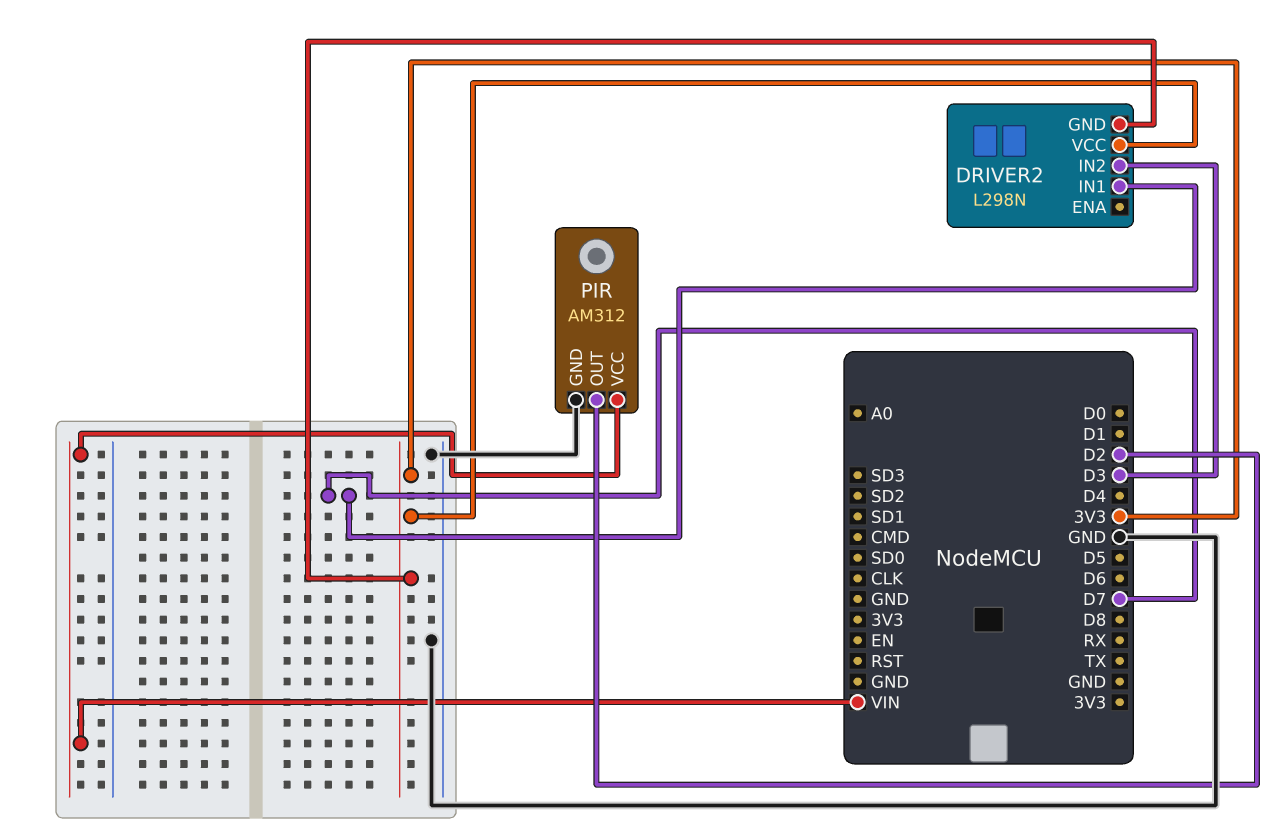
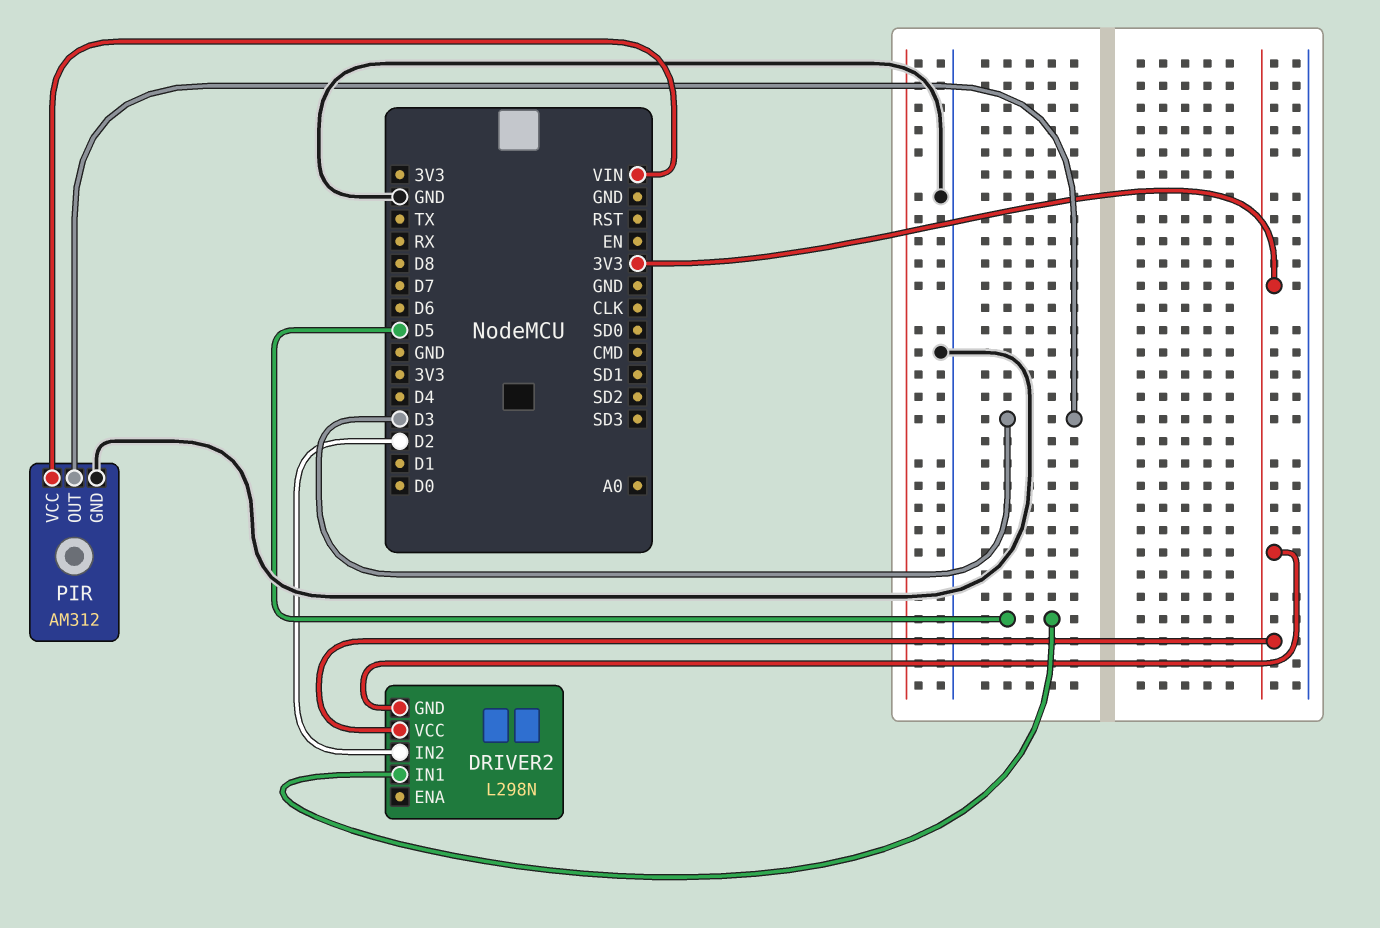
DRIVER2 pin IN1: D7 -> D5
DRIVER2 pin IN2: D3 -> D2
PIR pin OUT: D2 -> D3

